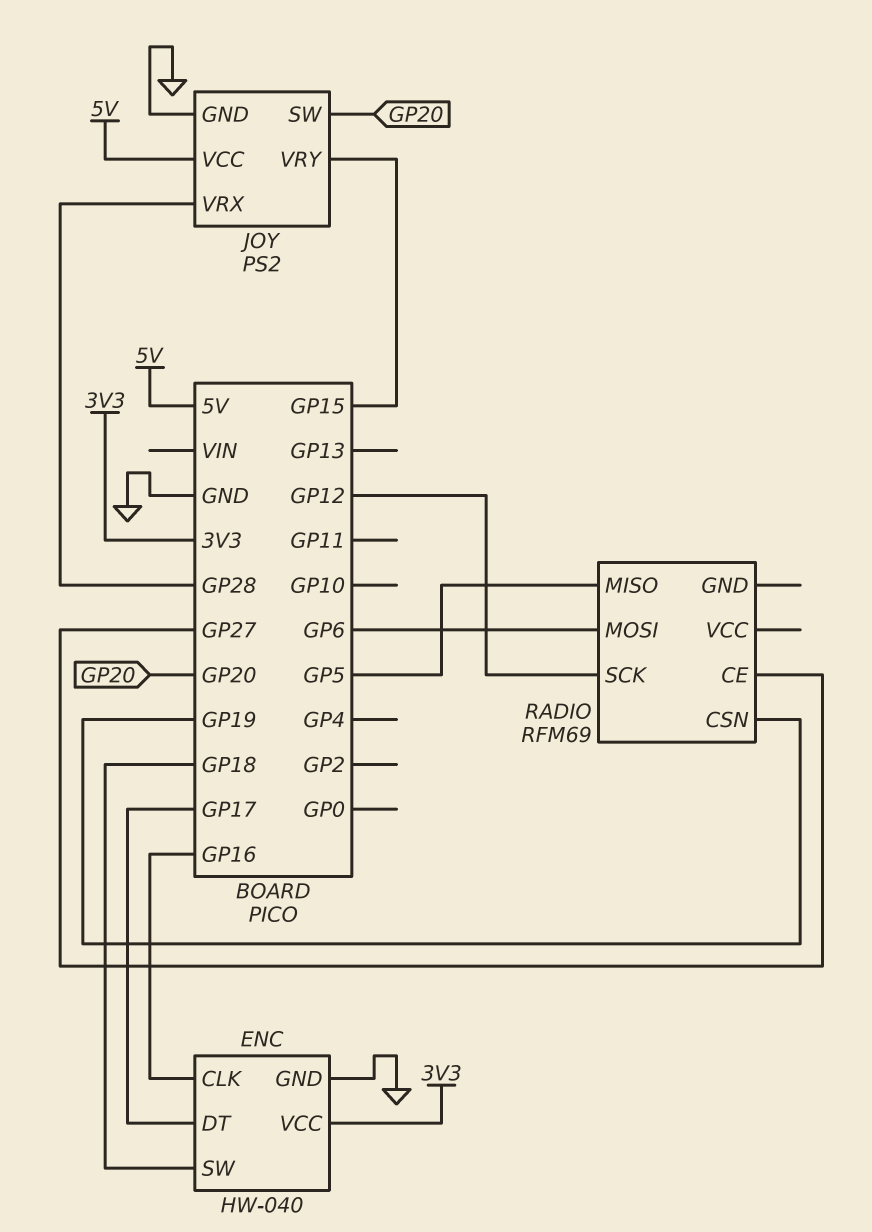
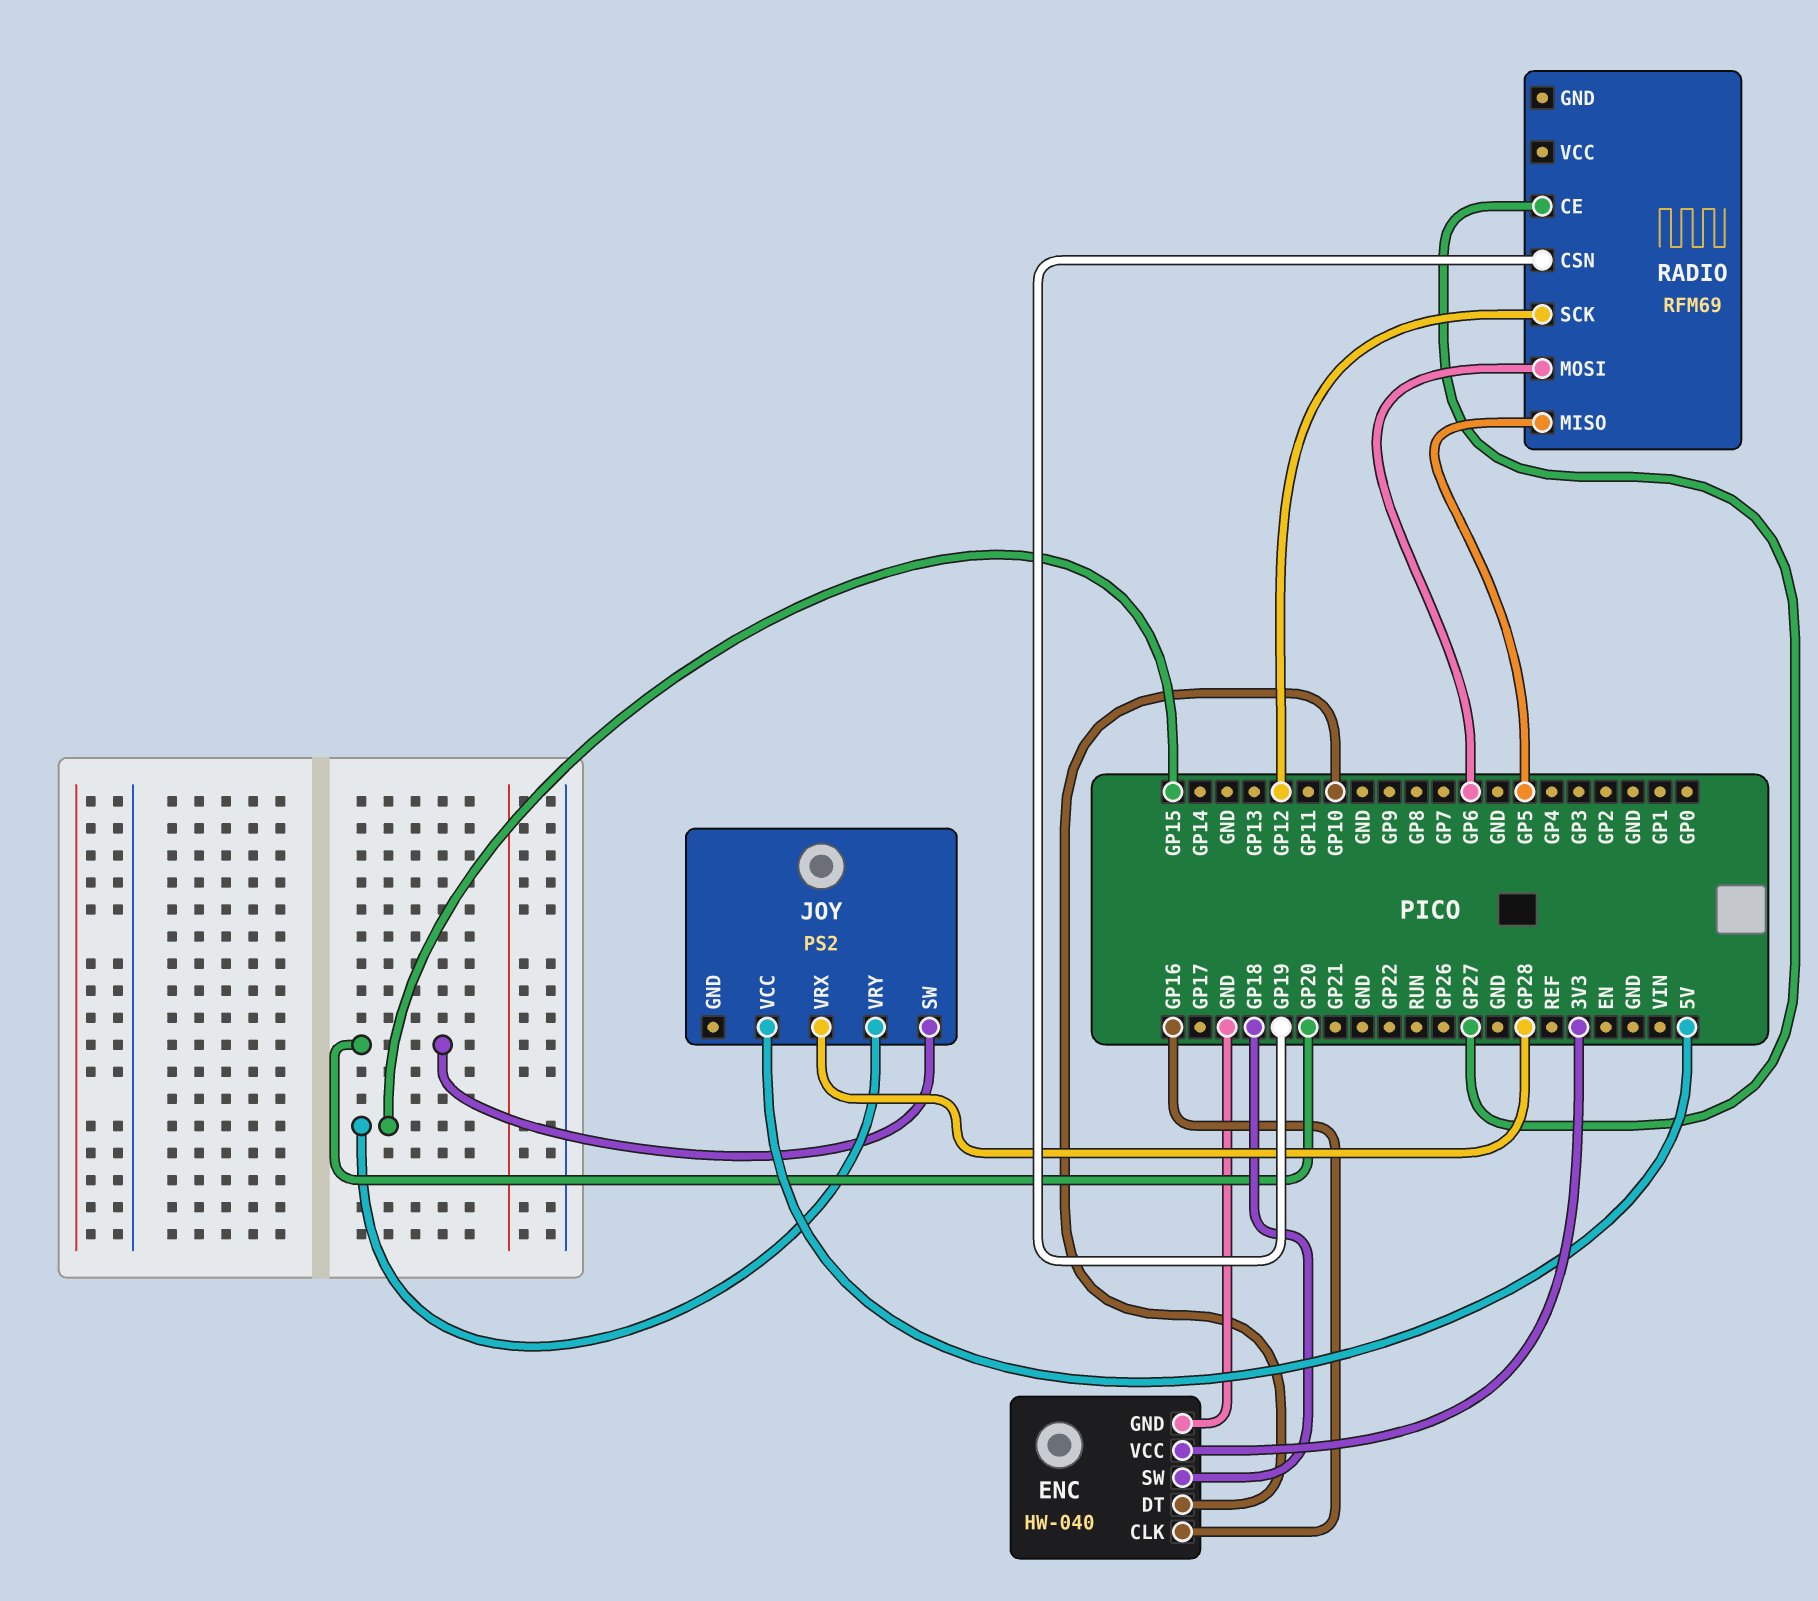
ENC pin DT: GP17 -> GP10
JOY pin GND: GND -> none

